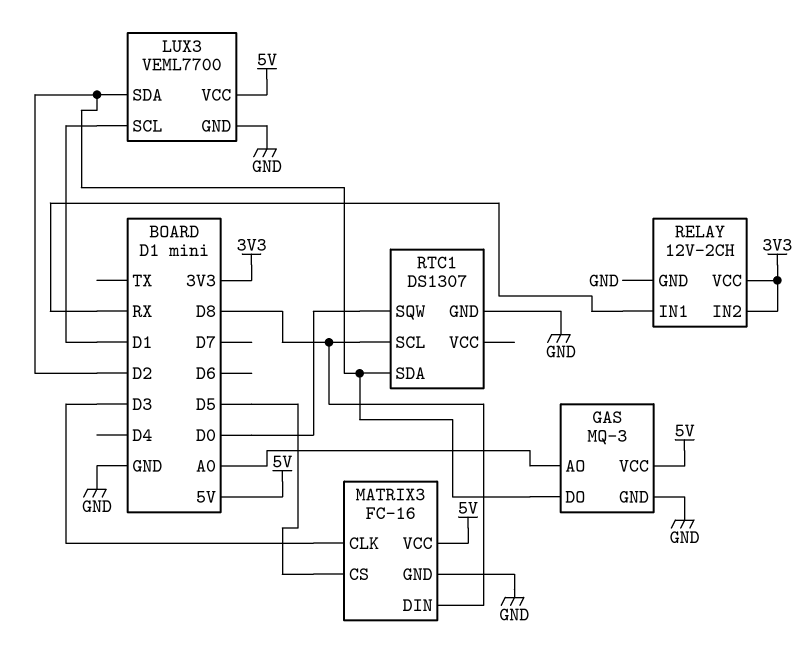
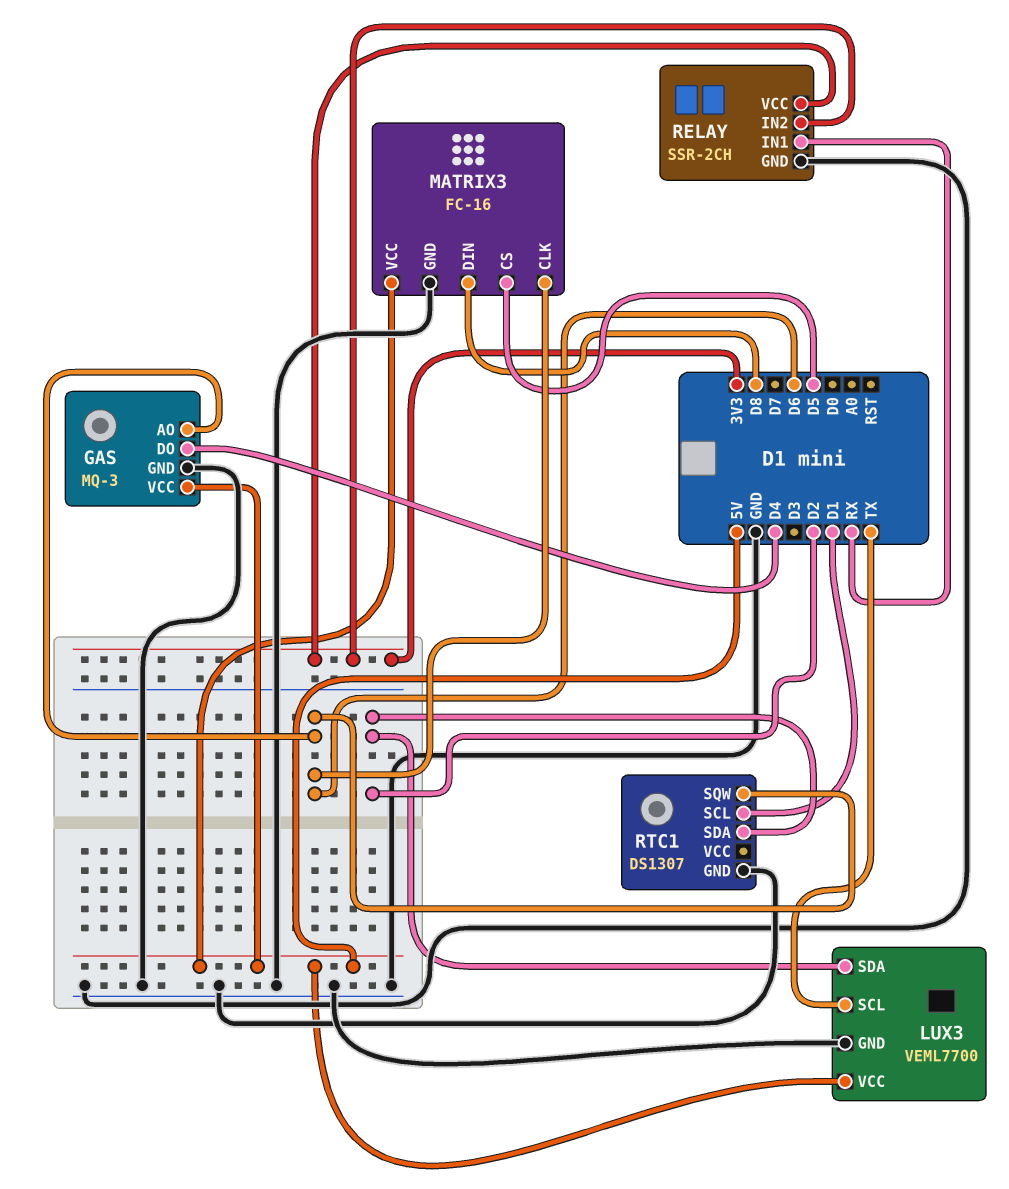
GAS pin AO: A0 -> D6
GAS pin DO: D2 -> D4
LUX3 pin SCL: D1 -> TX
MATRIX3 pin CLK: D3 -> D6
RELAY: 12V-2CH -> SSR-2CH
RTC1 pin SCL: D8 -> D1
RTC1 pin SQW: D0 -> D6

